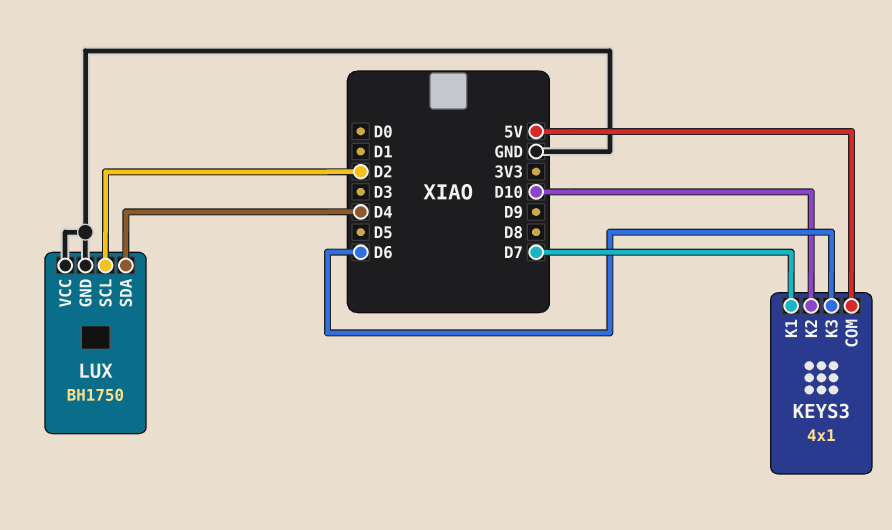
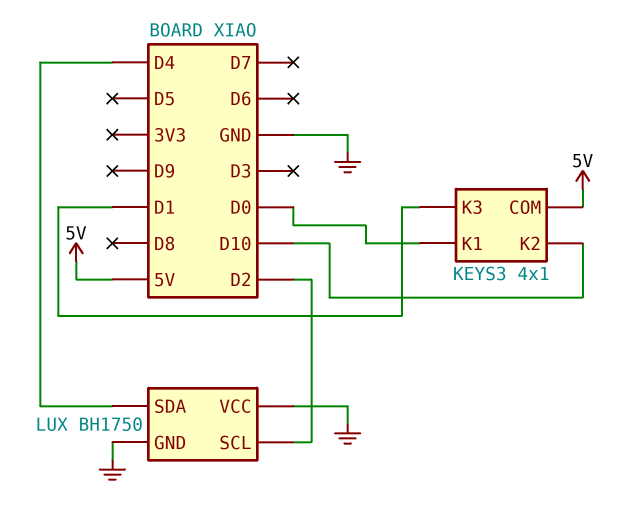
KEYS3 pin K1: D7 -> D0
KEYS3 pin K3: D6 -> D1

